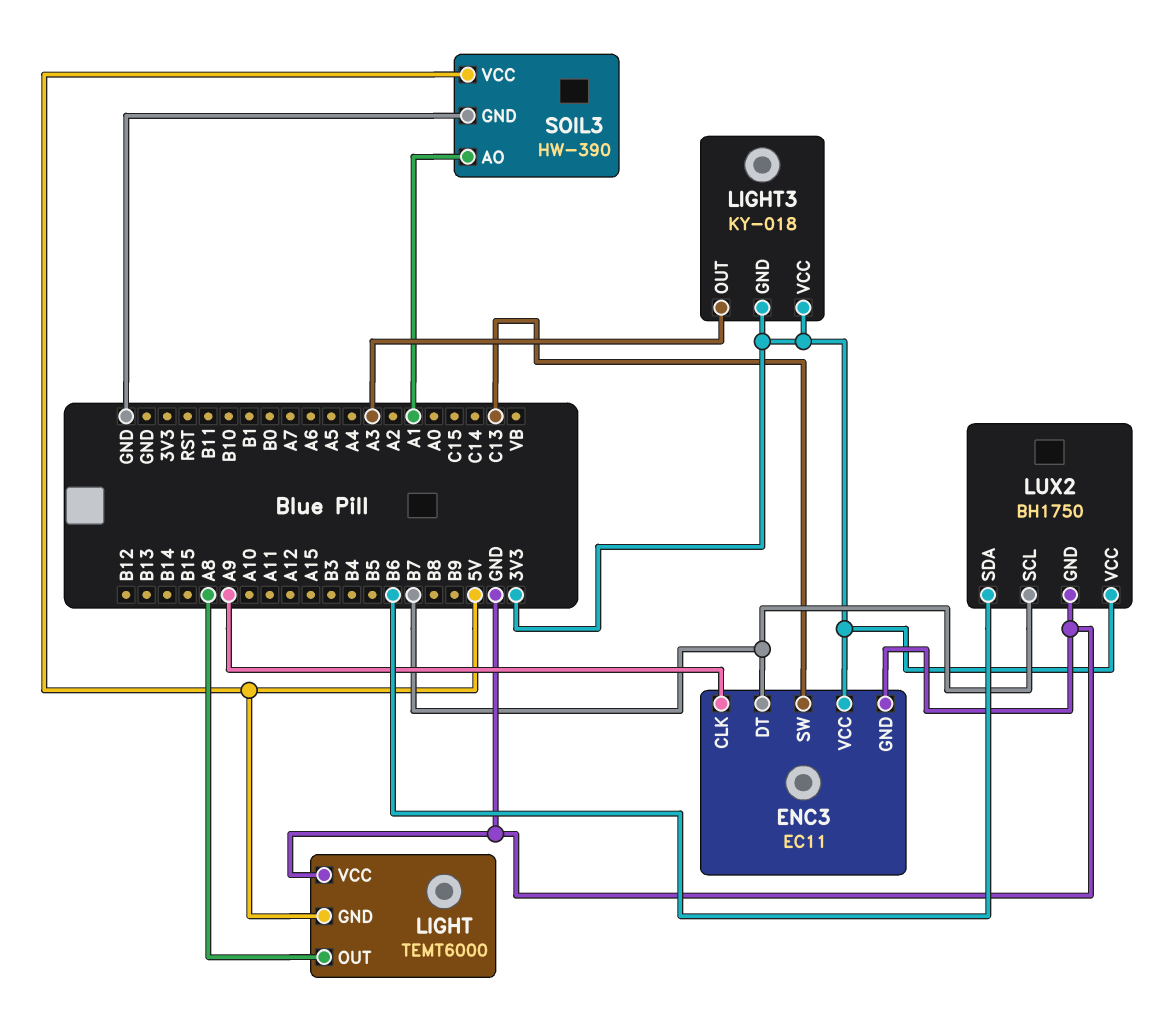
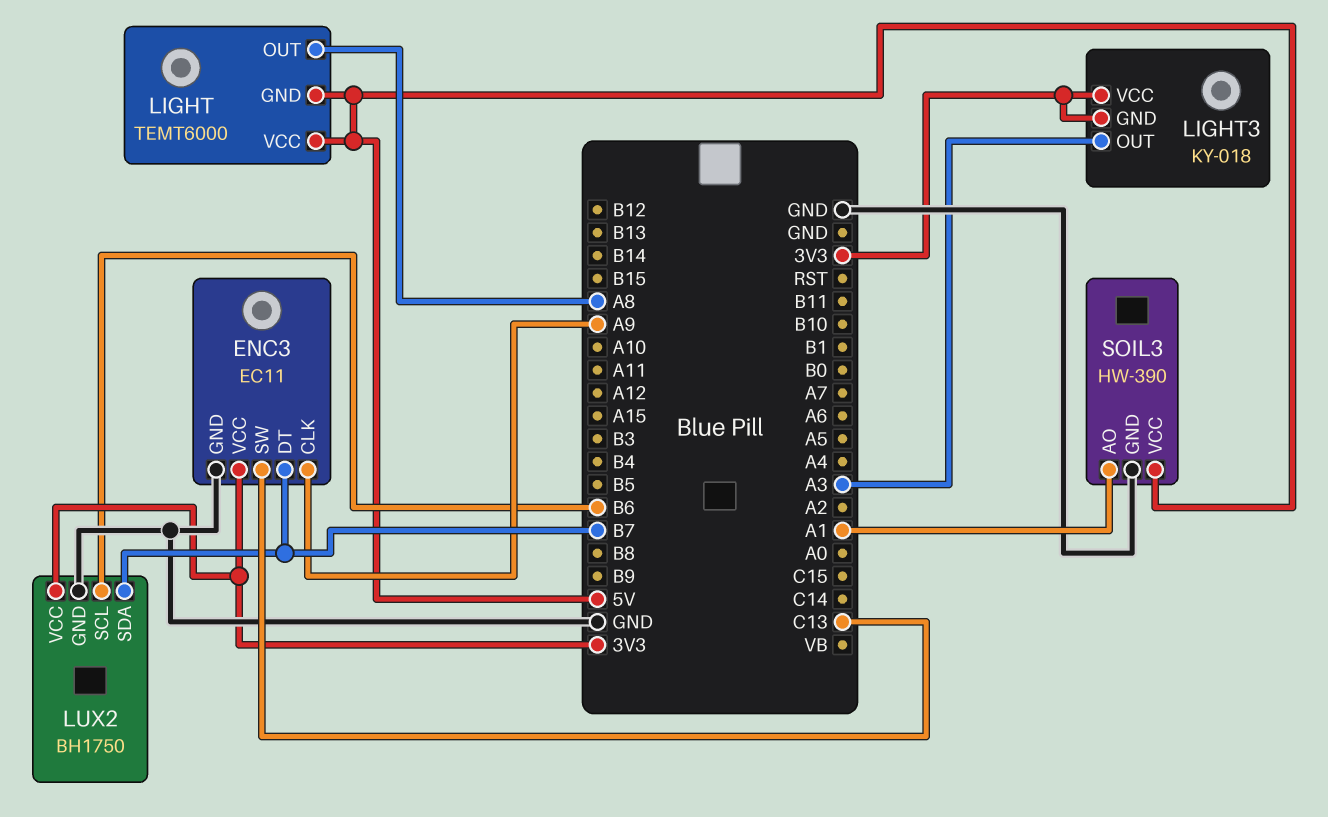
LIGHT pin VCC: GND -> 5V
LUX2 pin SCL: B7 -> B6
LUX2 pin SDA: B6 -> B7

